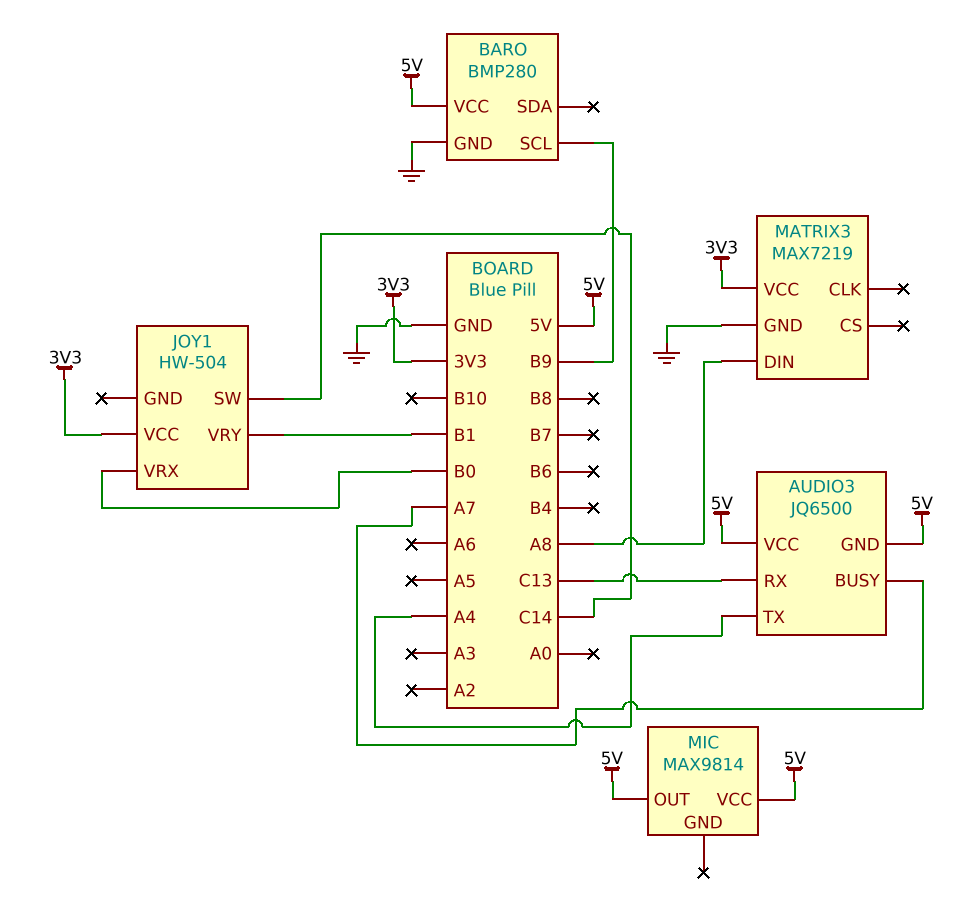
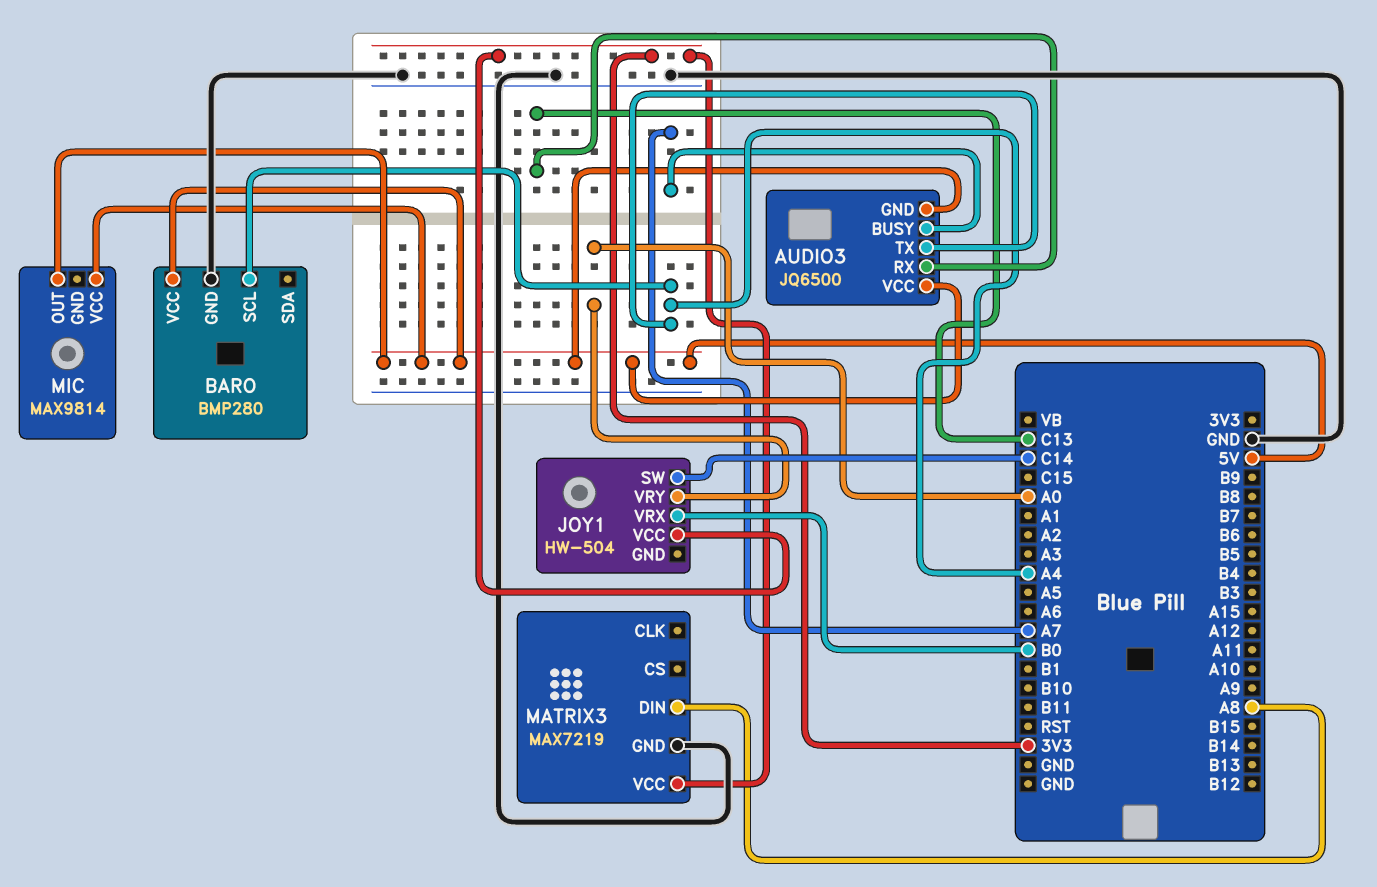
BARO pin SCL: B9 -> A4
JOY1 pin VRY: B1 -> A0

